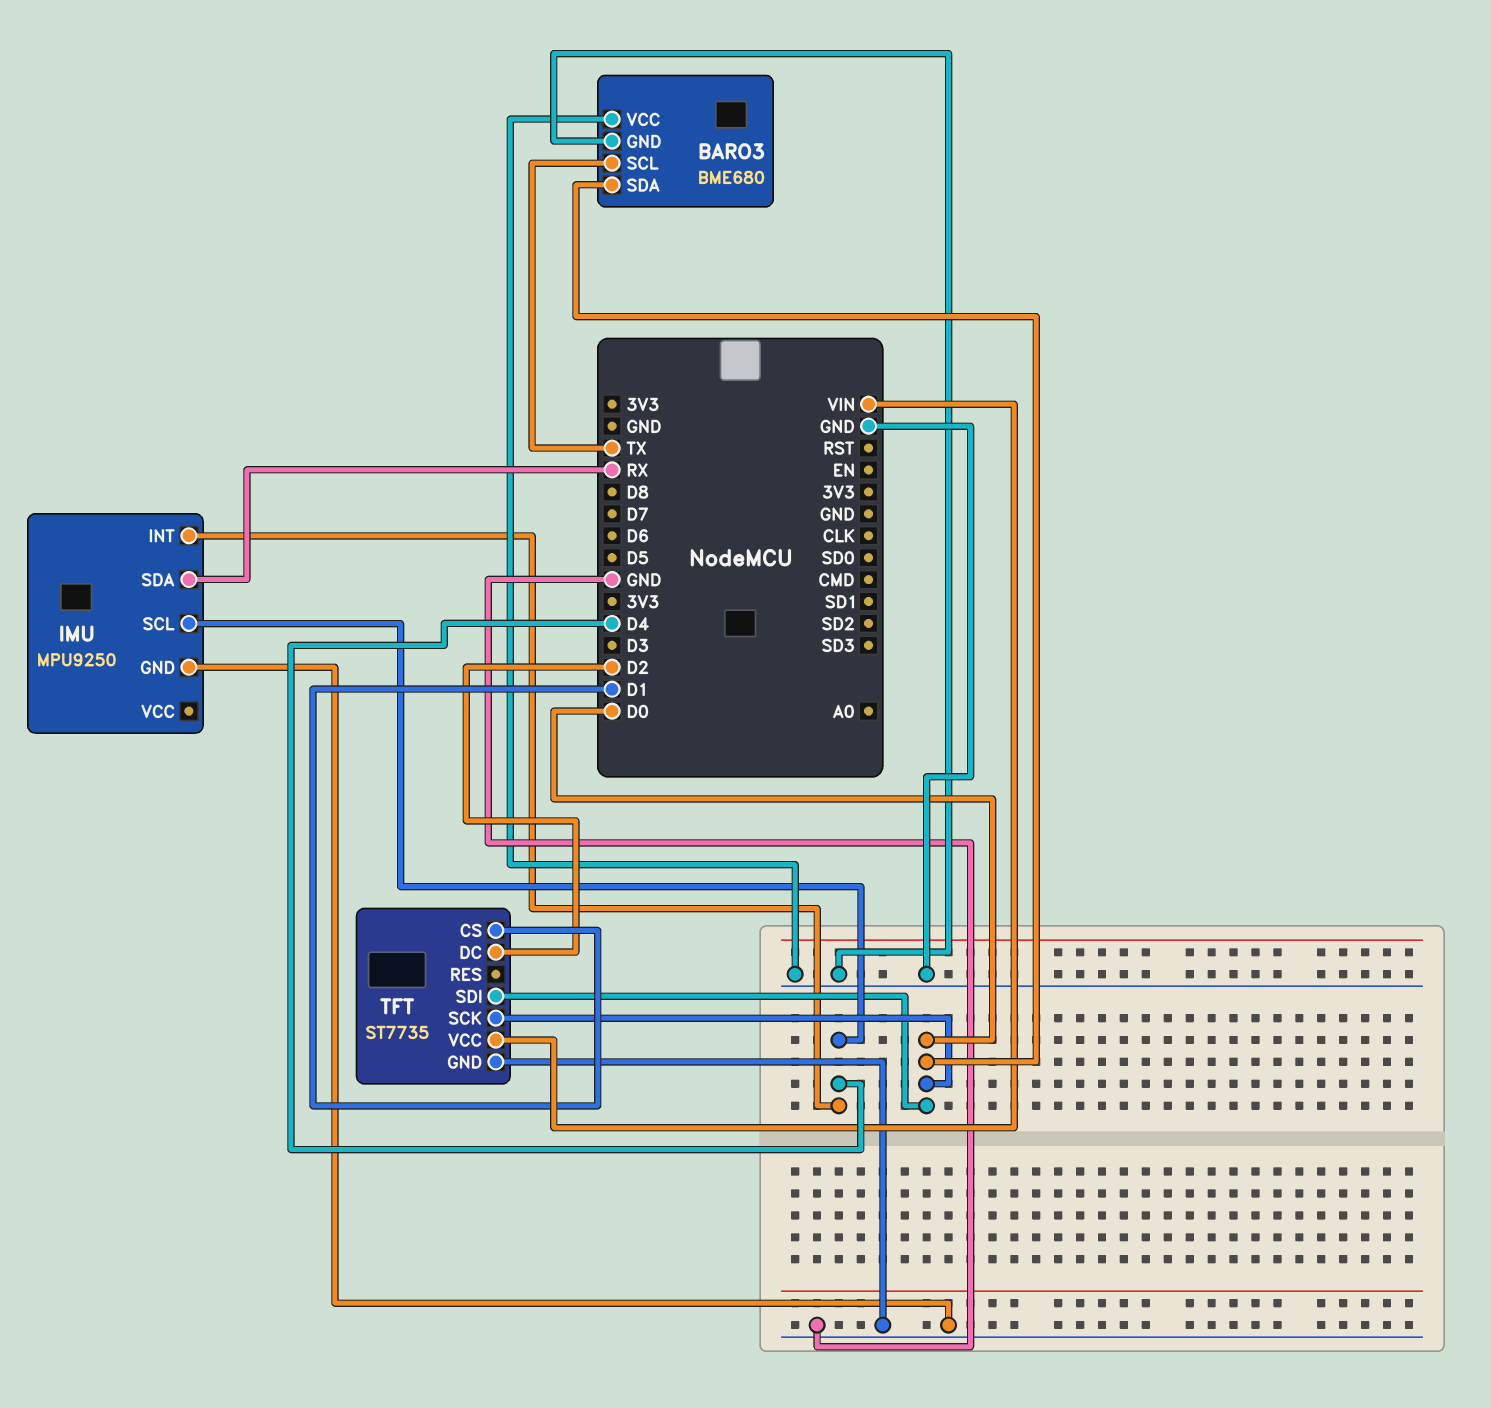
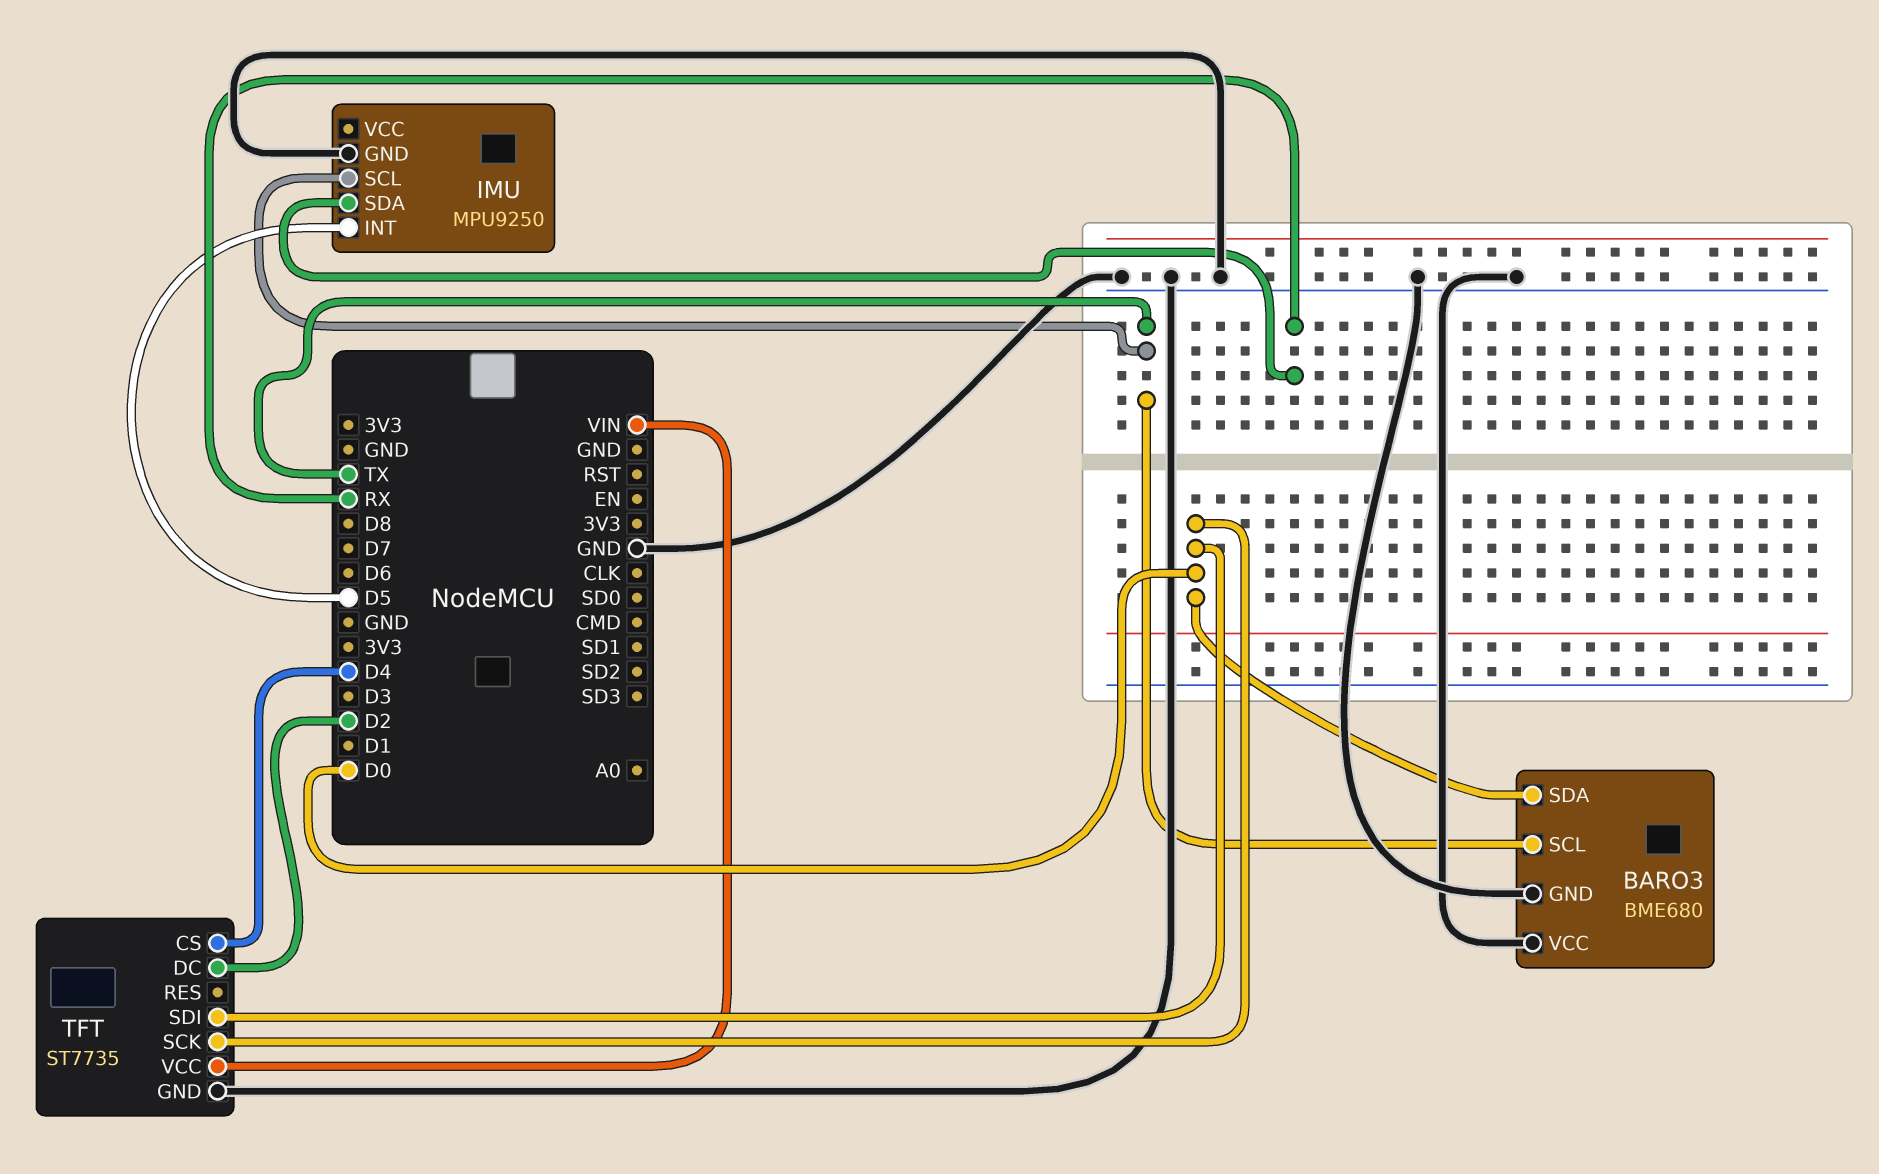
IMU pin INT: D4 -> D5
IMU pin SCL: D4 -> TX
TFT pin CS: D1 -> D4

